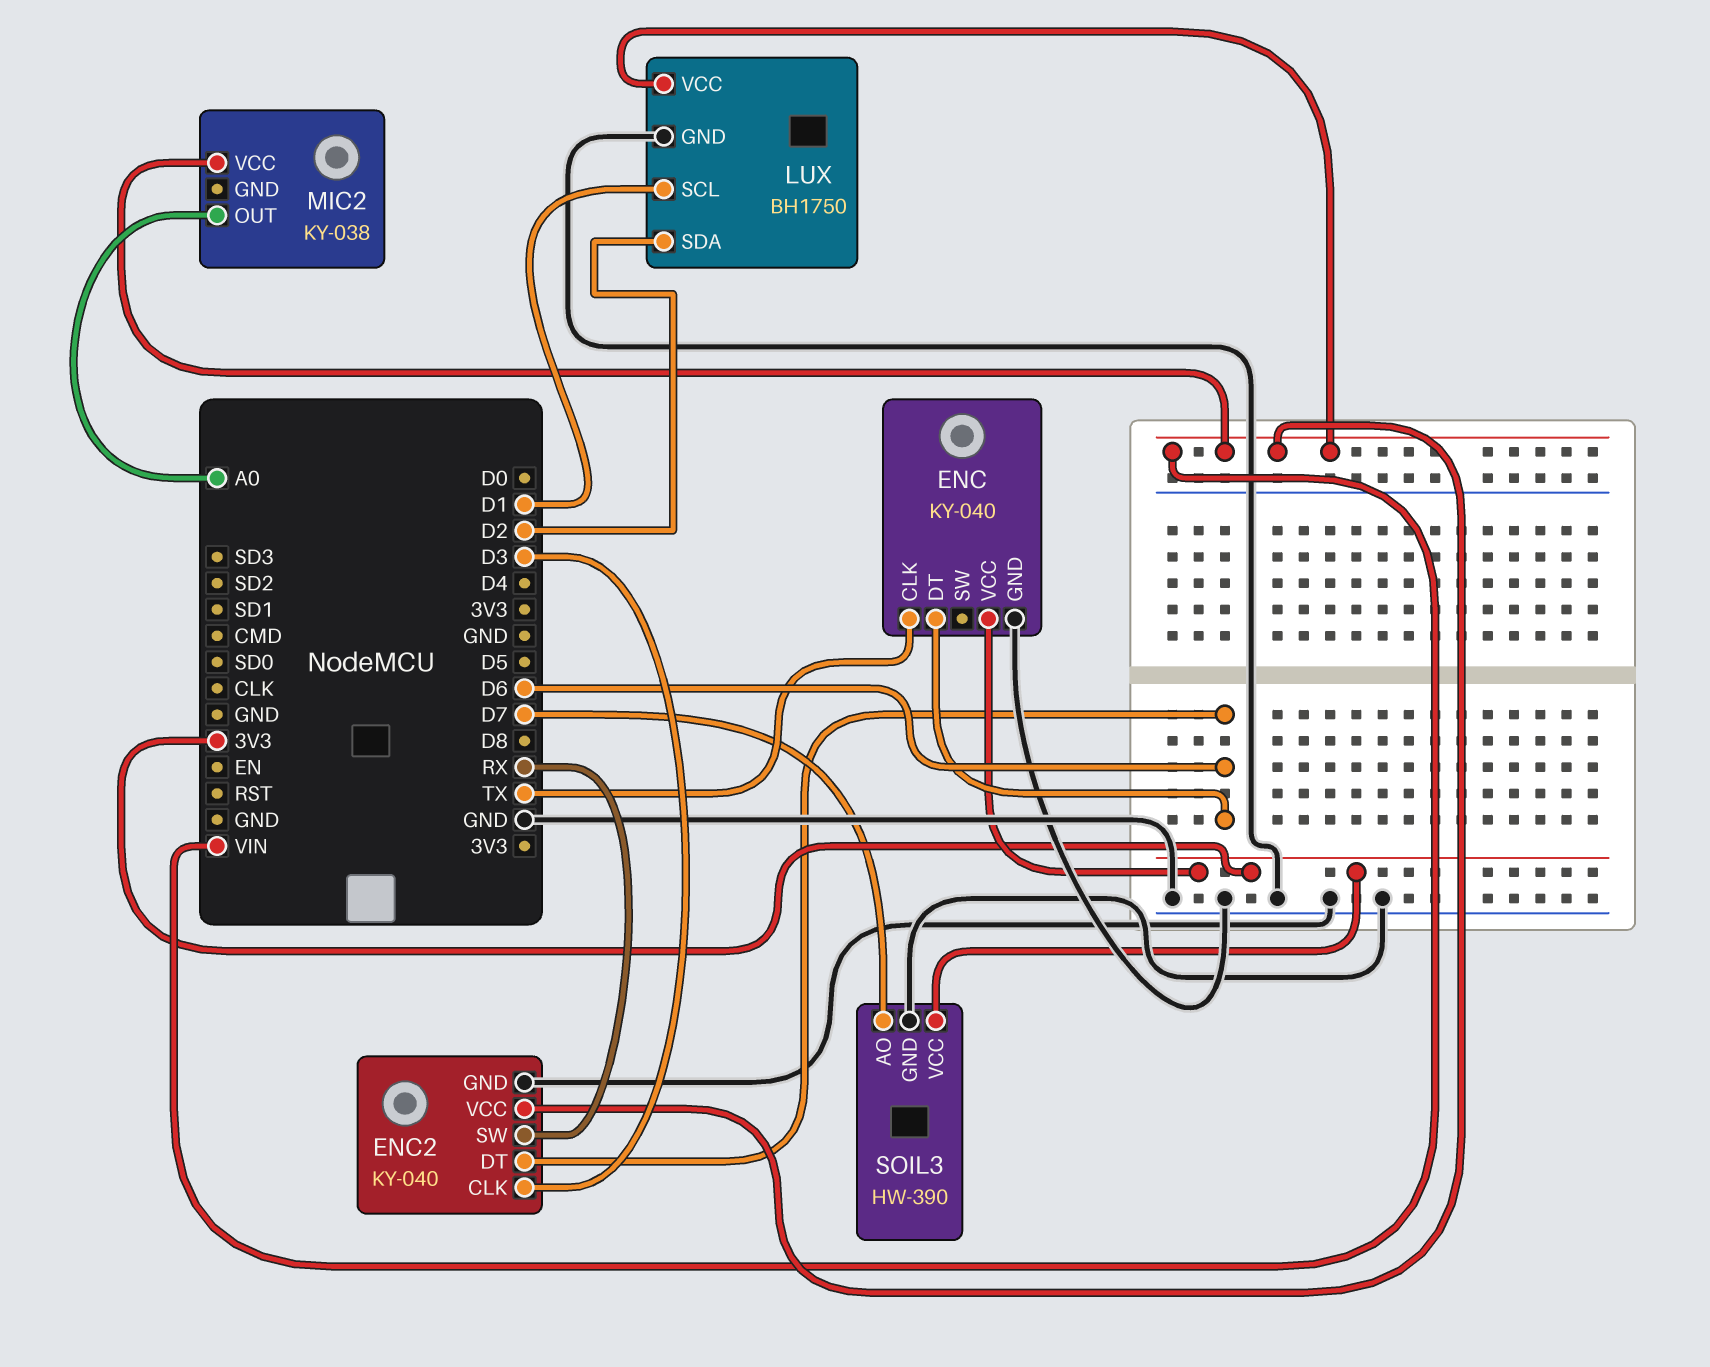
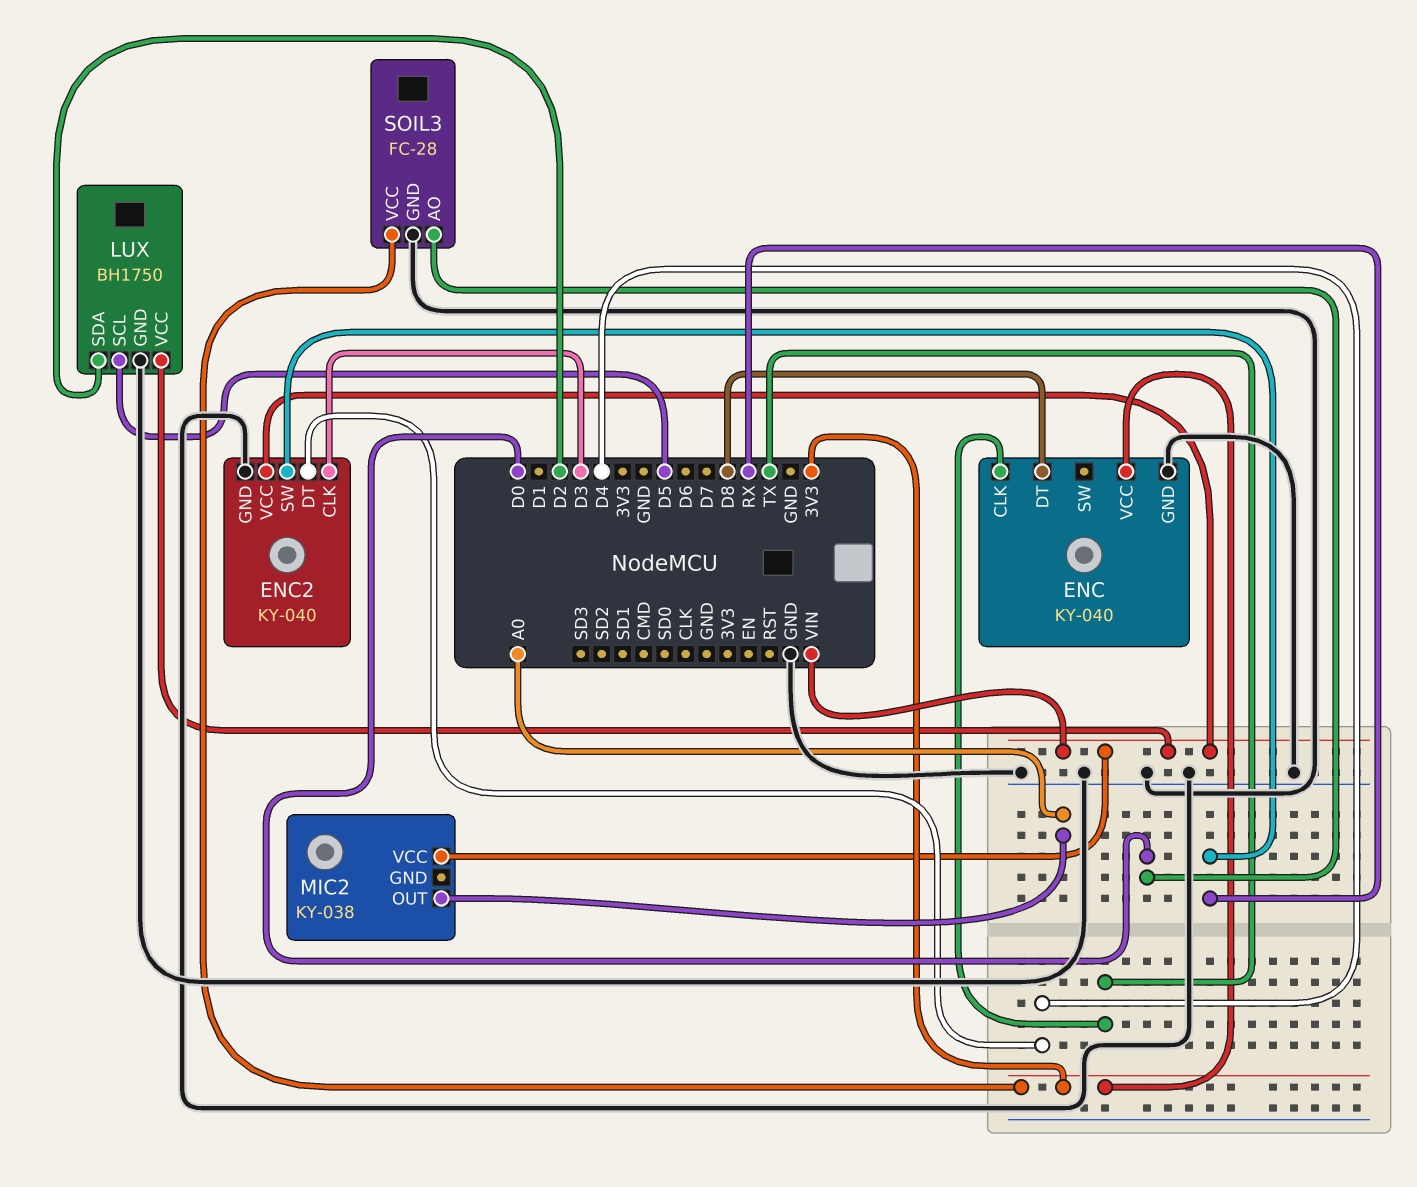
ENC pin DT: D6 -> D8
ENC2 pin DT: D6 -> D4
LUX pin SCL: D1 -> D5
SOIL3: HW-390 -> FC-28
SOIL3 pin AO: D7 -> D0

